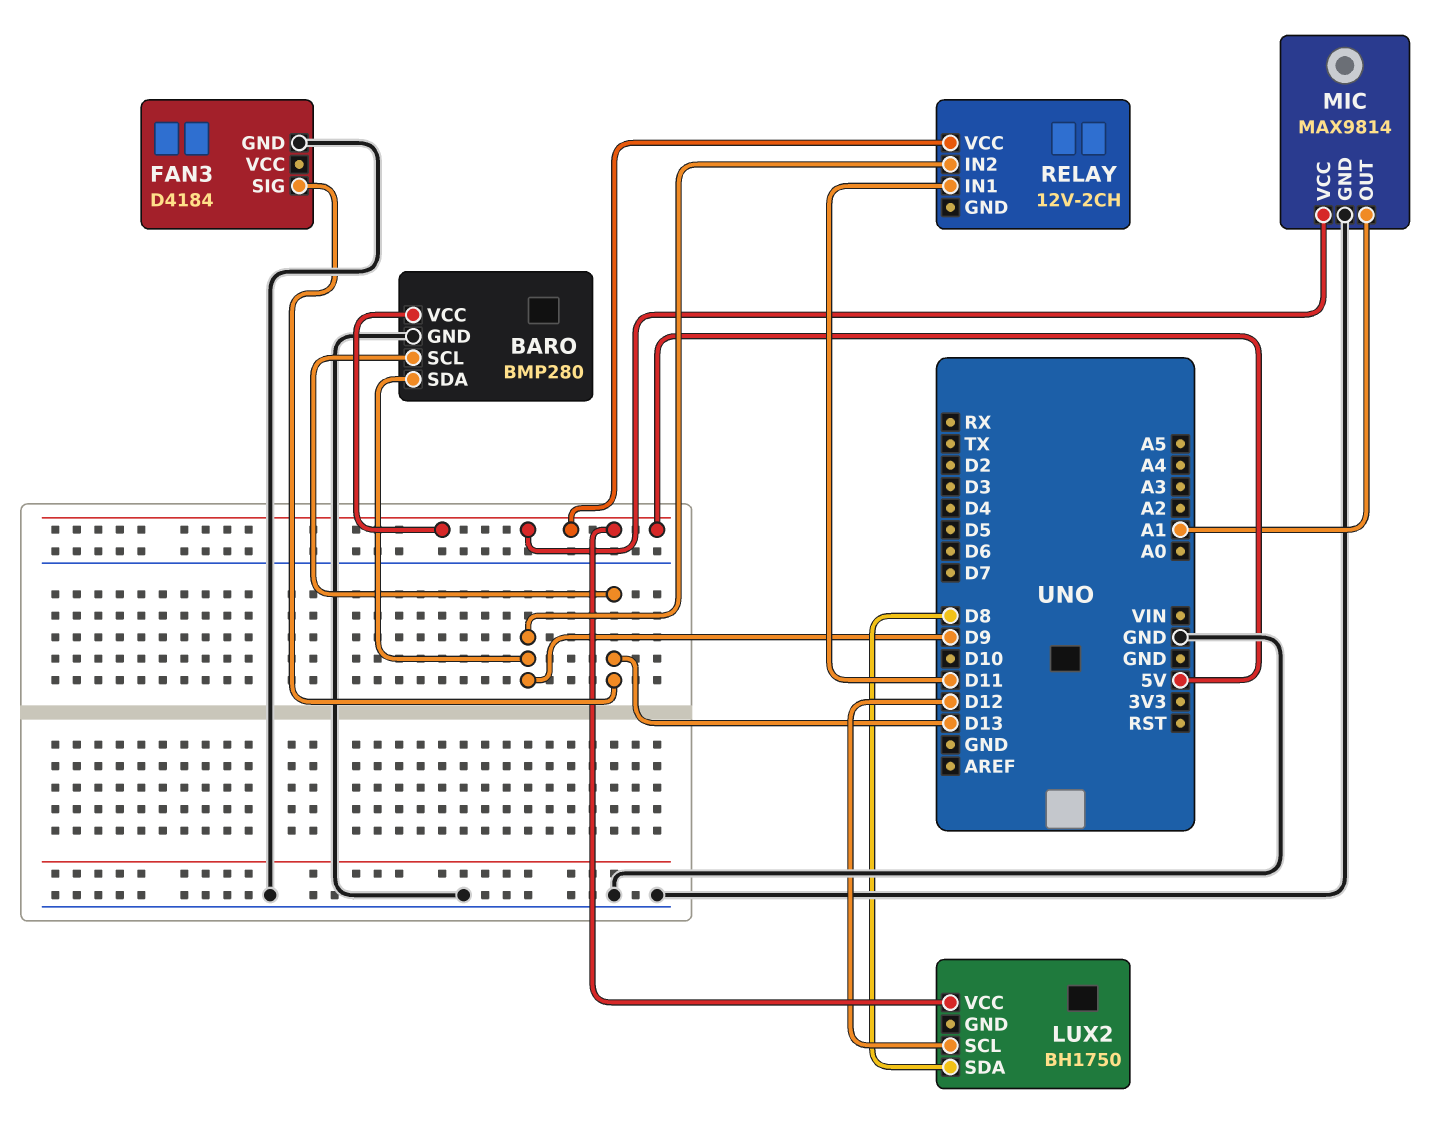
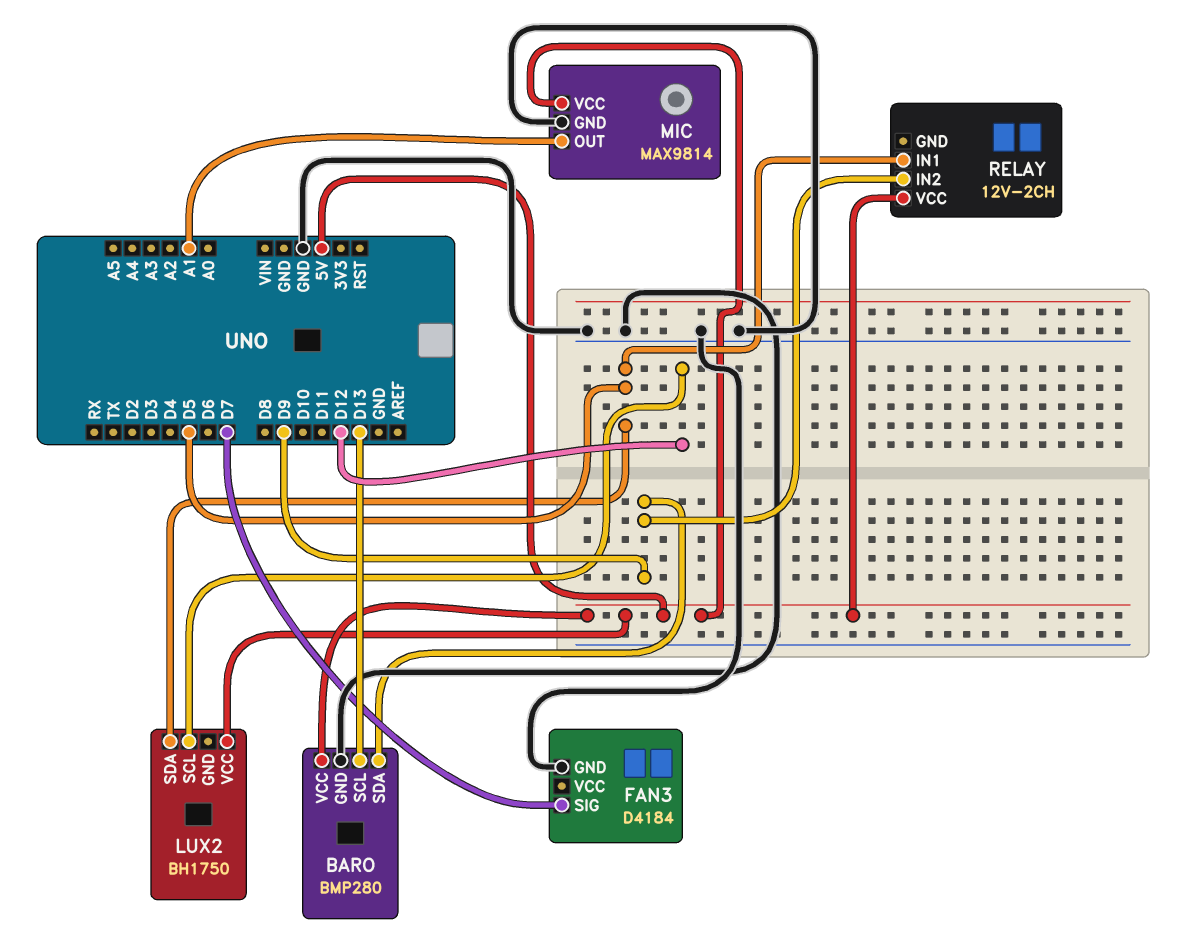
FAN3 pin SIG: D13 -> D7
LUX2 pin SDA: D8 -> D5
RELAY pin IN1: D11 -> D5

